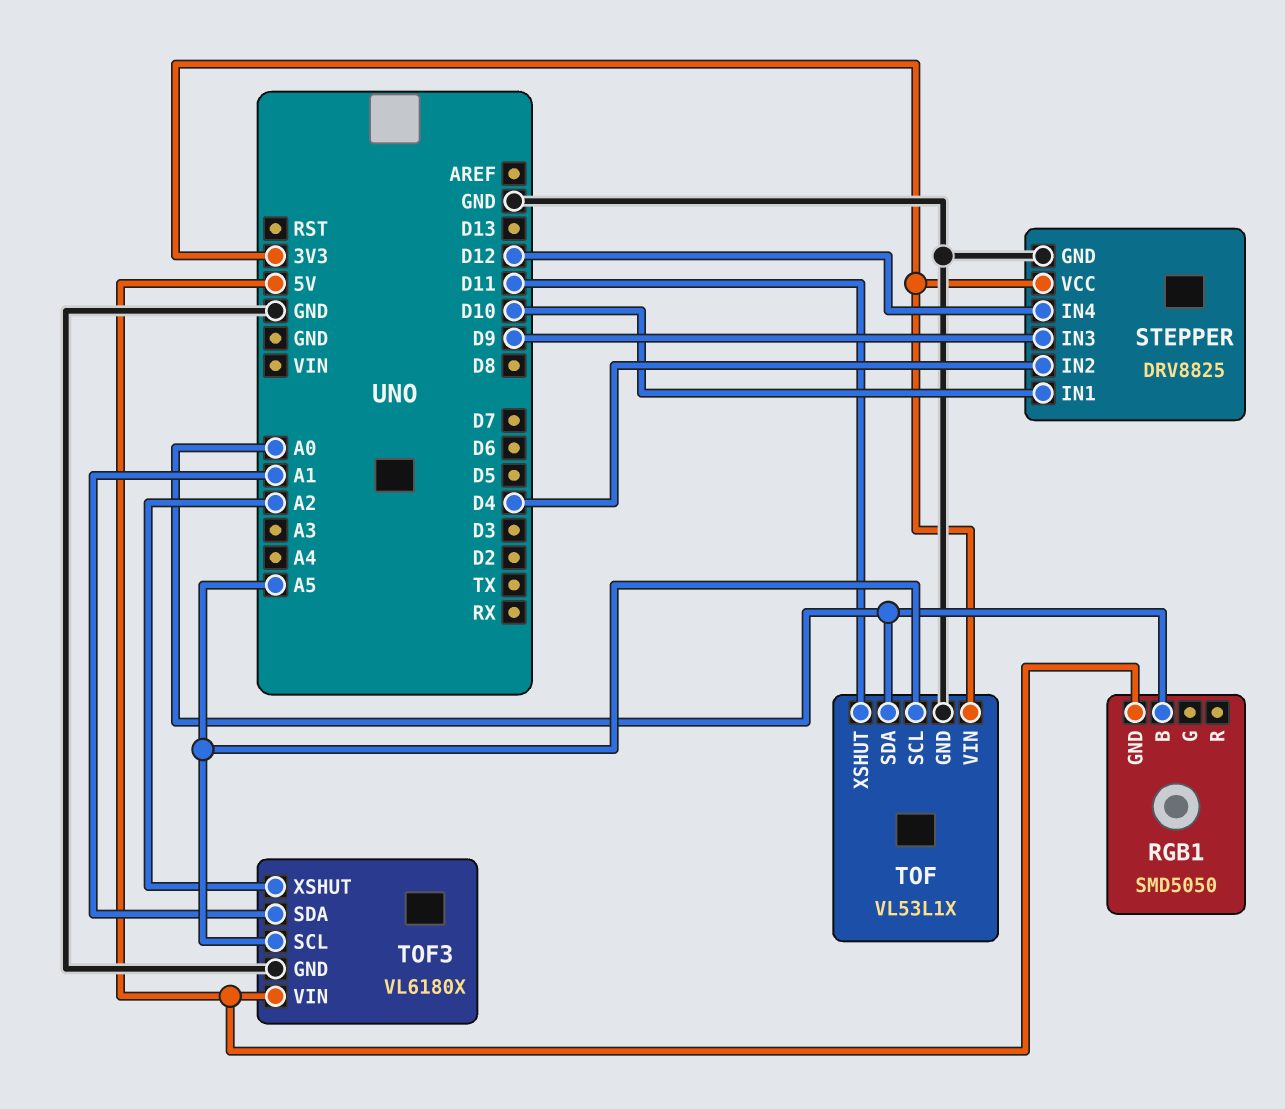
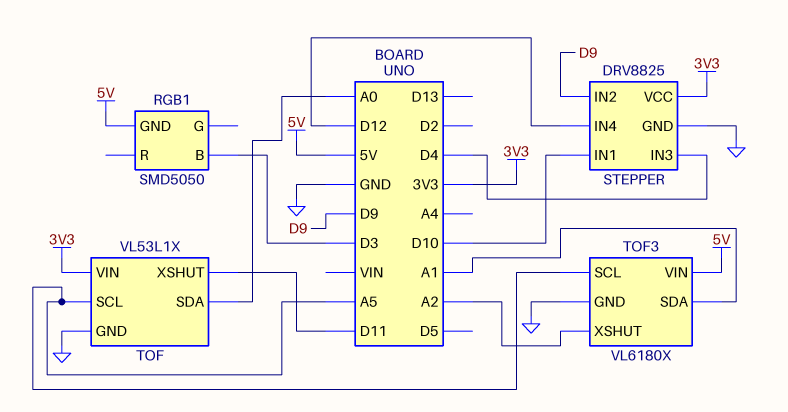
RGB1 pin B: A0 -> D3
STEPPER pin IN2: D4 -> D9
STEPPER pin IN3: D9 -> D4

